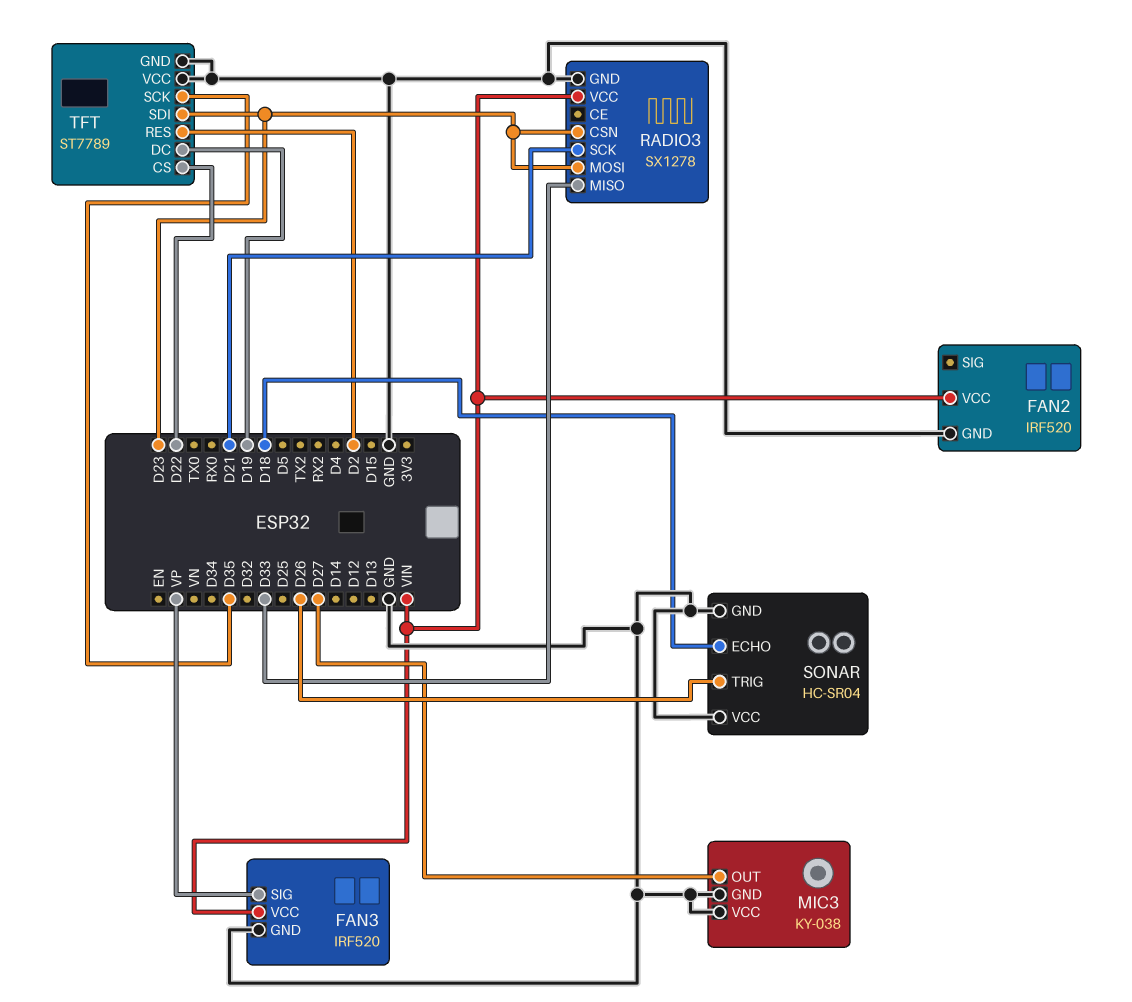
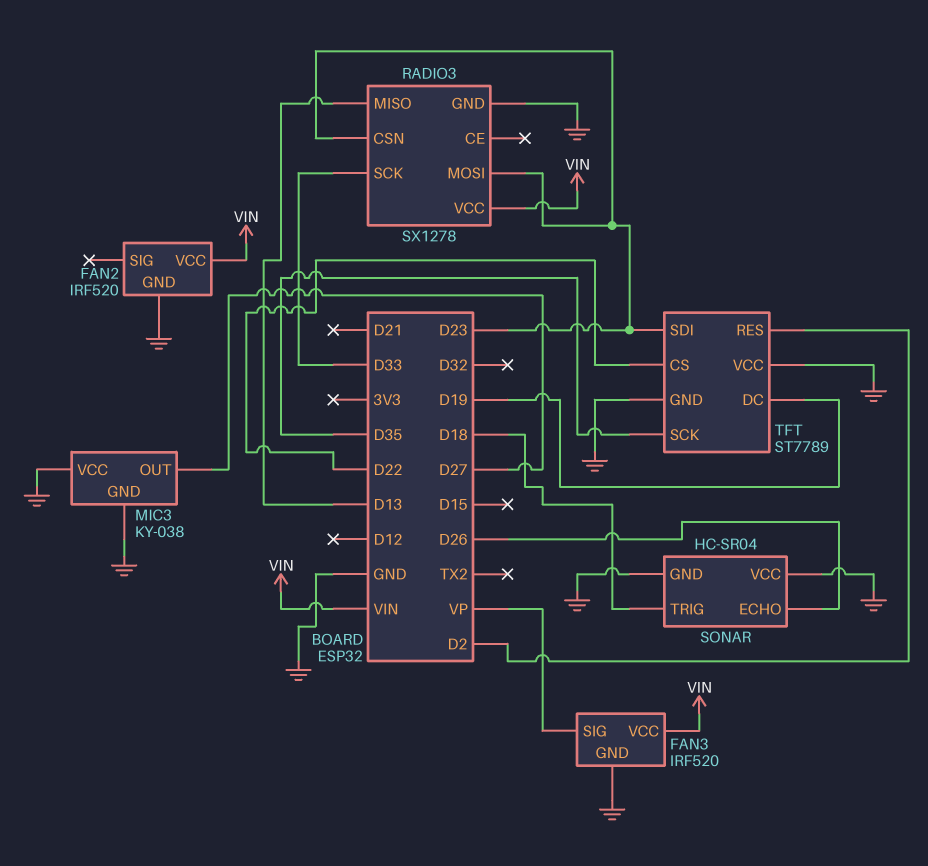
RADIO3 pin MISO: D33 -> D13
RADIO3 pin SCK: D21 -> D33
SONAR pin ECHO: D18 -> D26
SONAR pin TRIG: D26 -> D18

